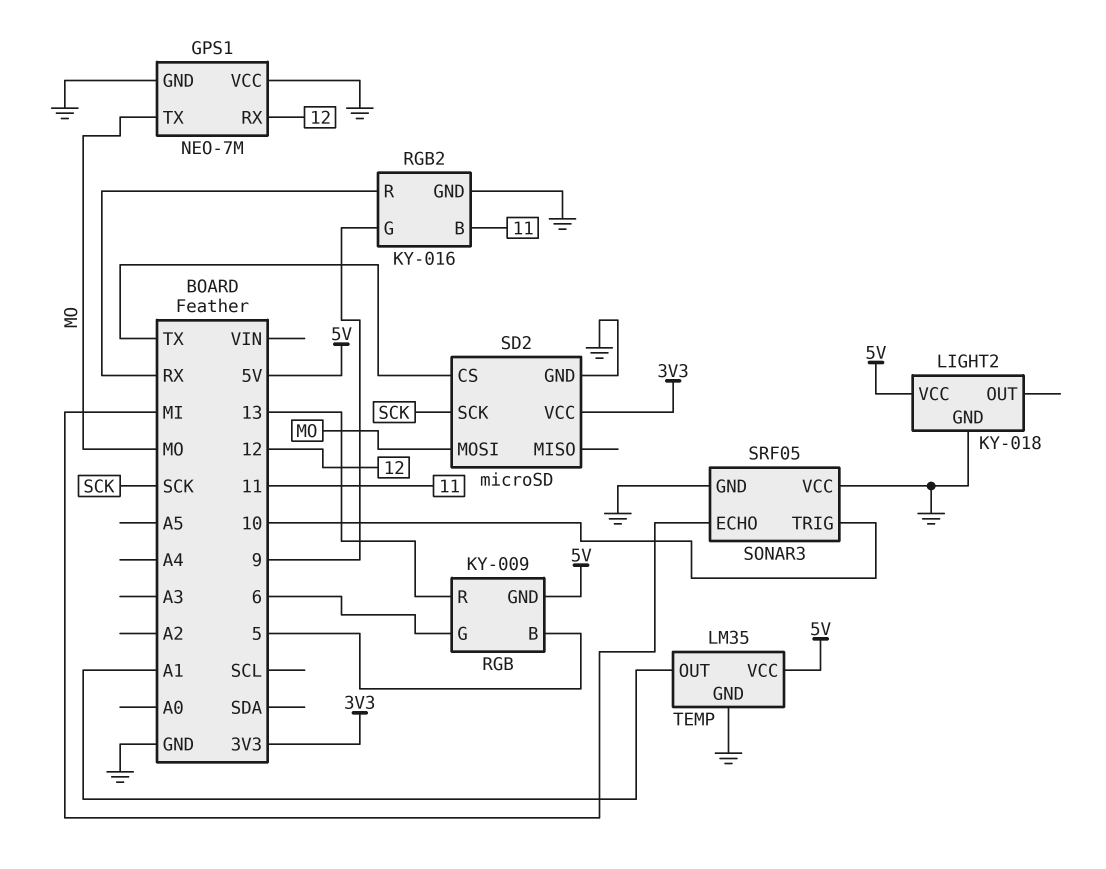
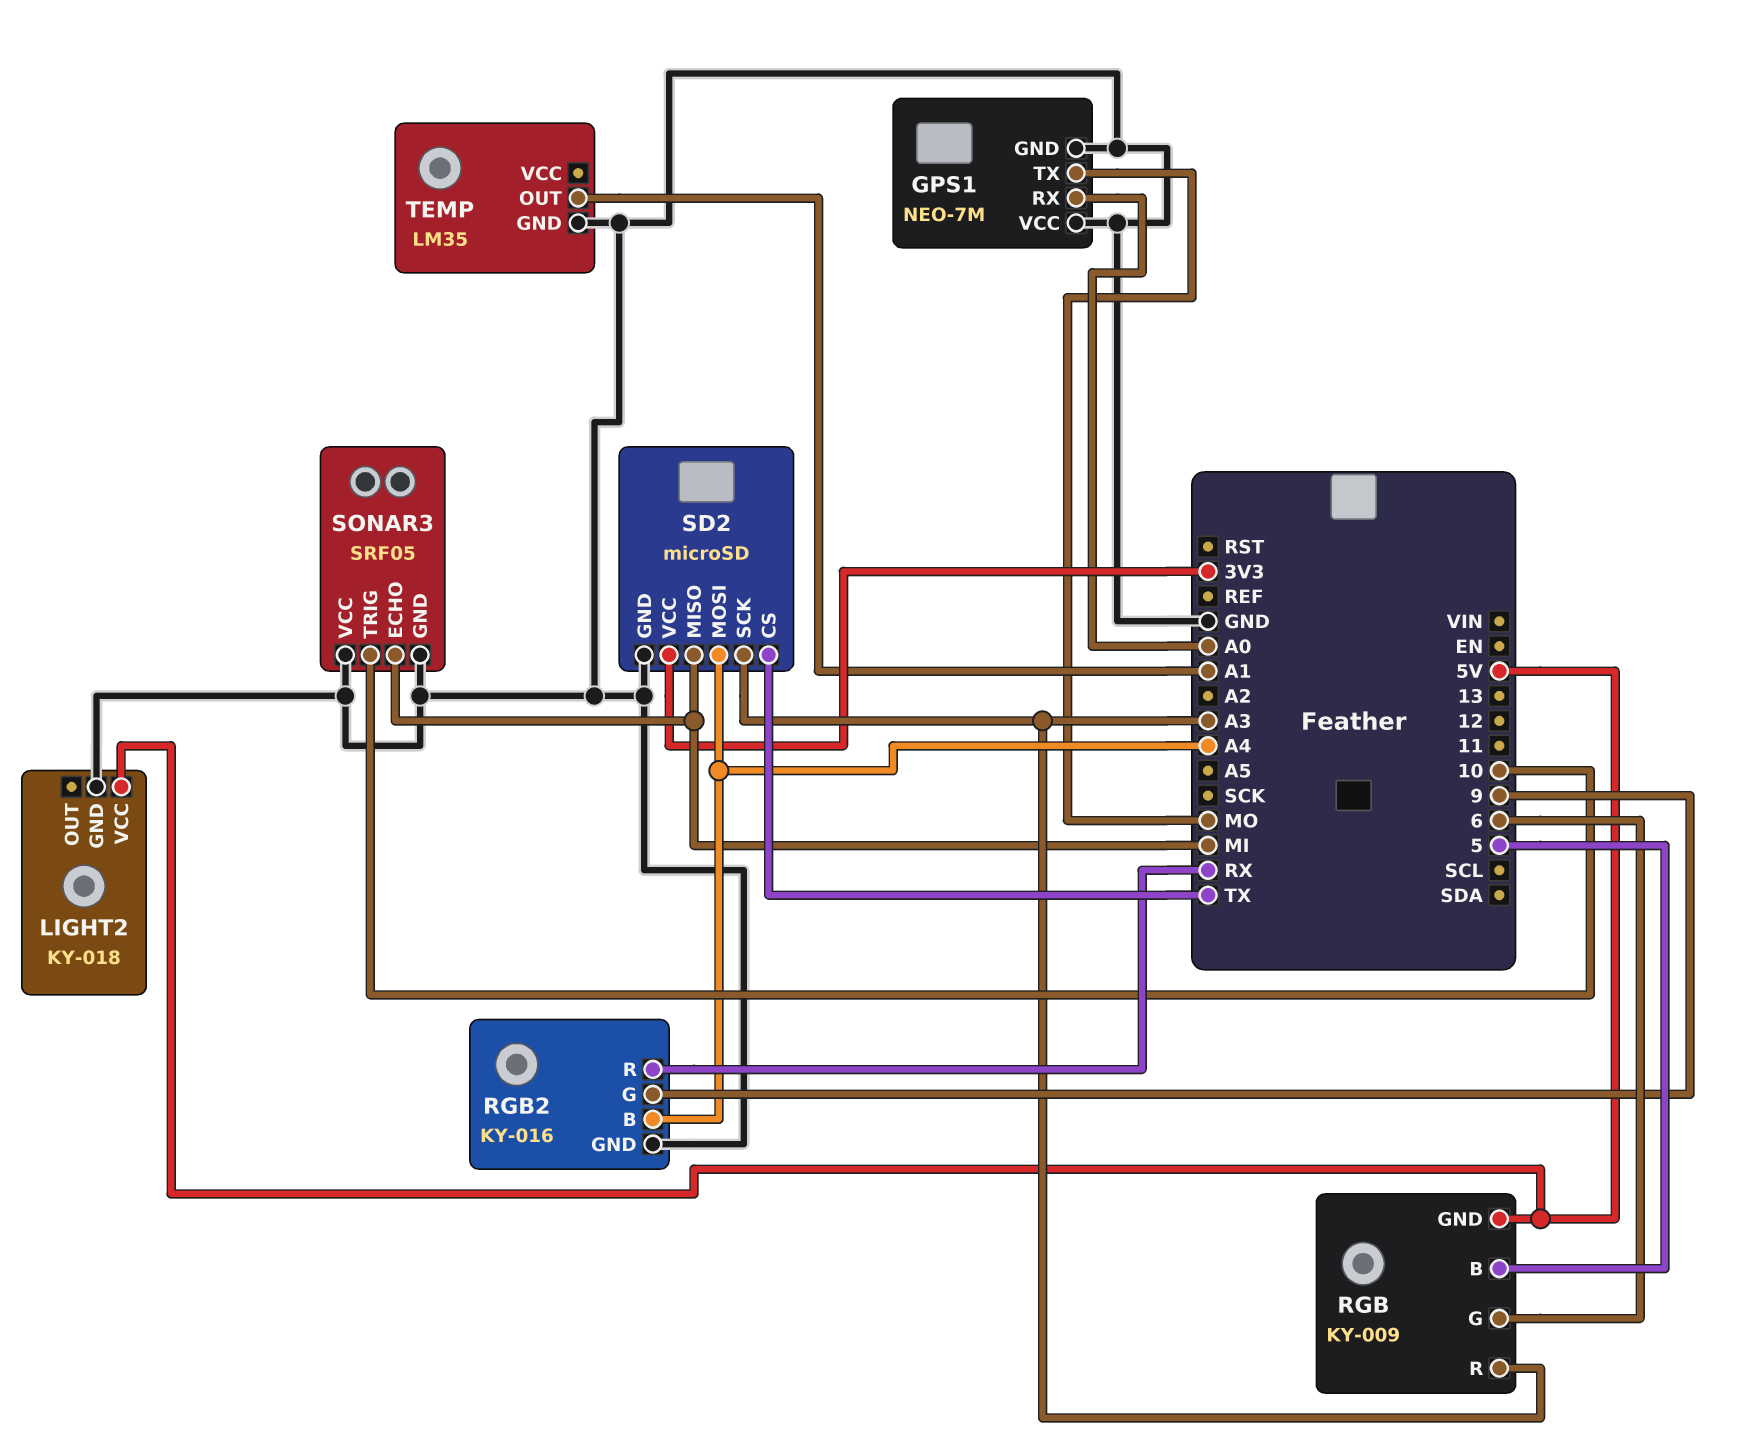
GPS1 pin RX: 12 -> A0
RGB pin R: 13 -> A3
RGB2 pin B: 11 -> A4
SD2 pin MISO: none -> MI
SD2 pin MOSI: MO -> A4
SD2 pin SCK: SCK -> A3
TEMP pin VCC: 5V -> none

